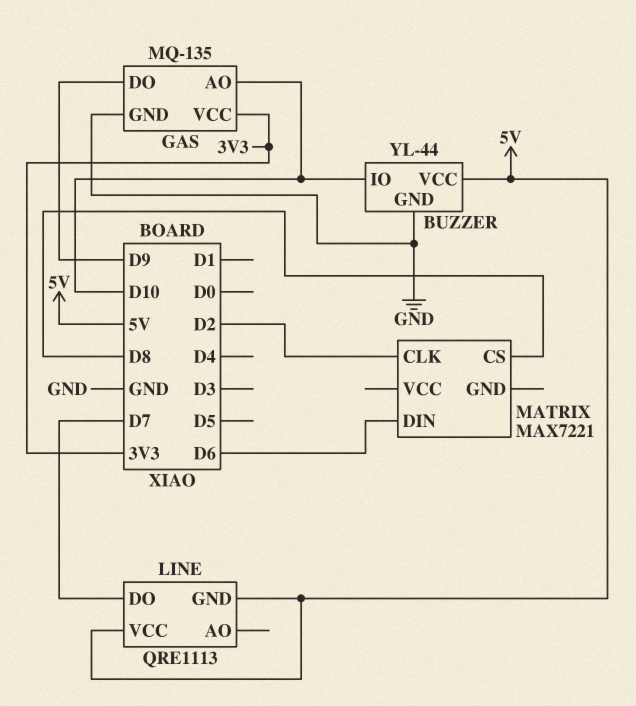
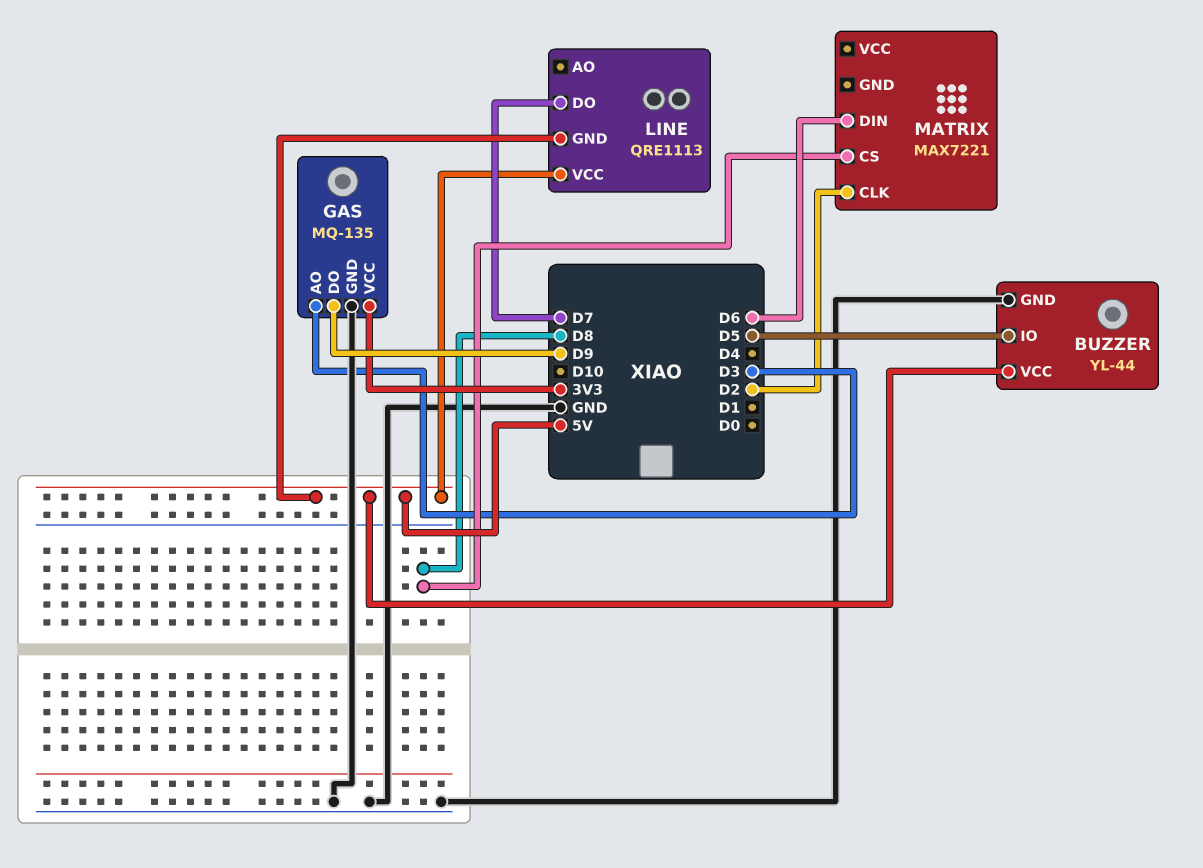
BUZZER pin IO: D10 -> D5
GAS pin AO: D10 -> D3

